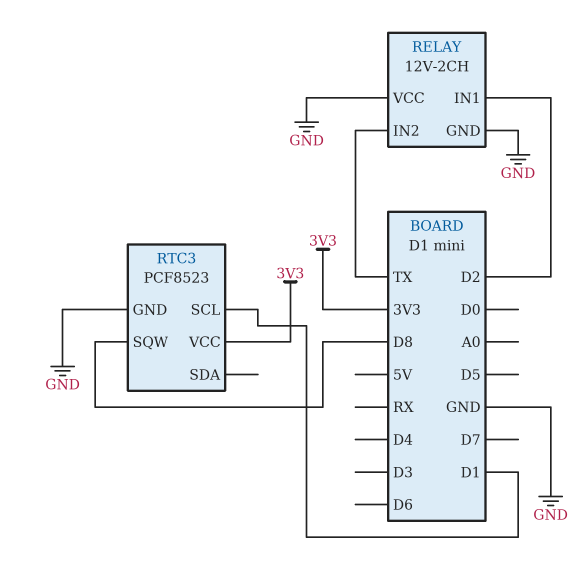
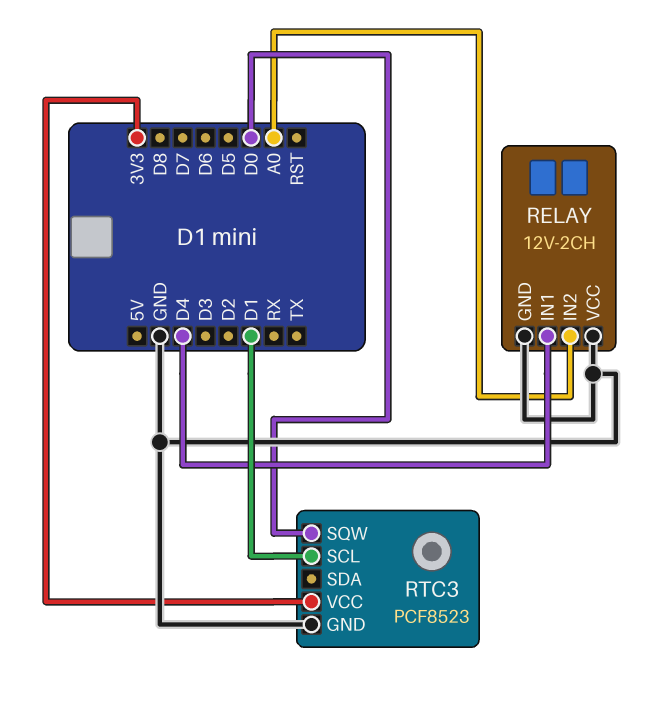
RELAY pin IN1: D2 -> D4
RELAY pin IN2: TX -> A0
RTC3 pin SQW: D8 -> D0

